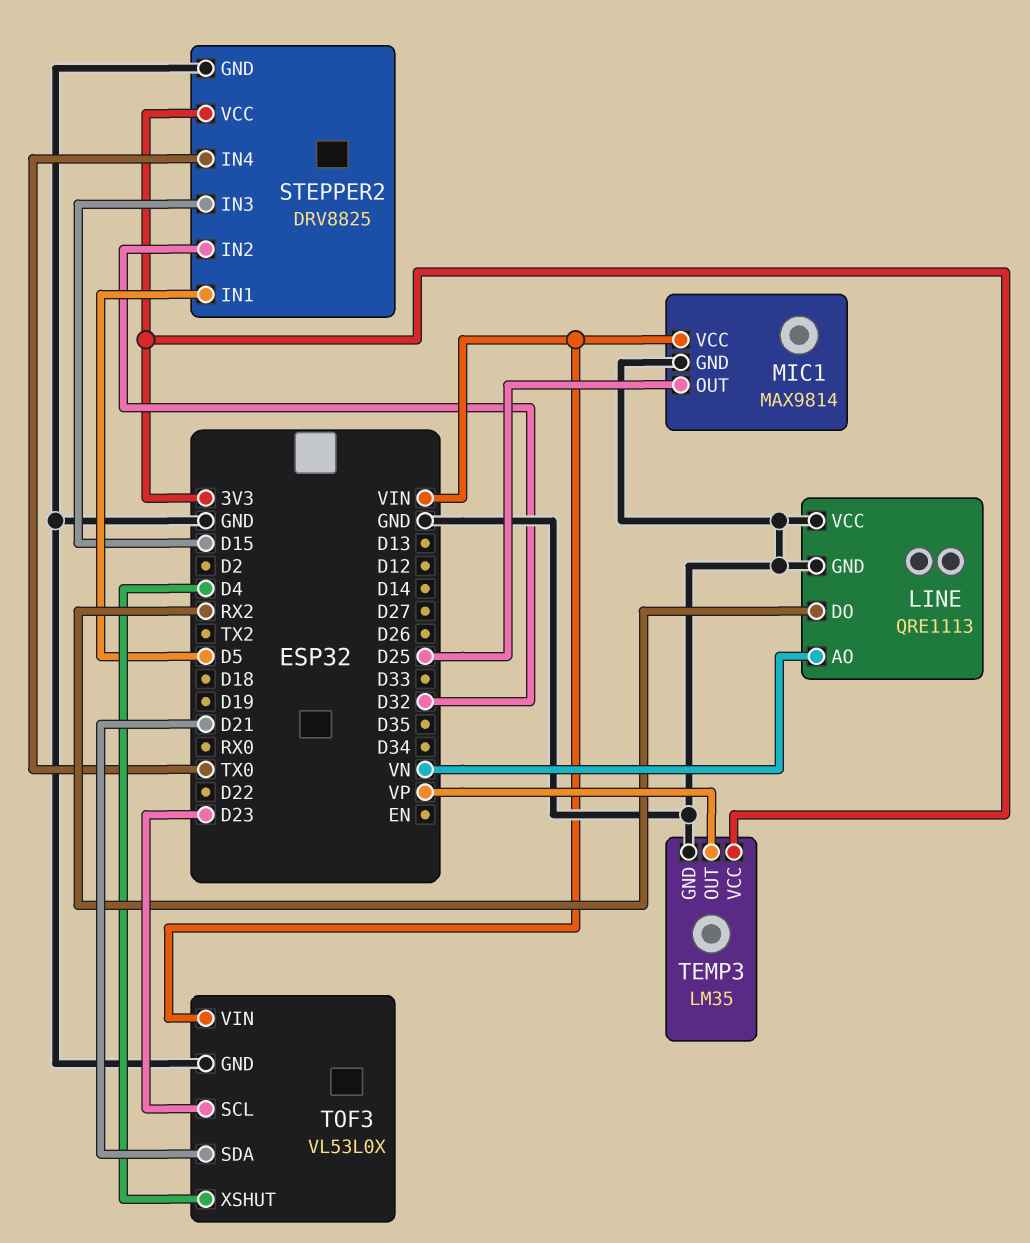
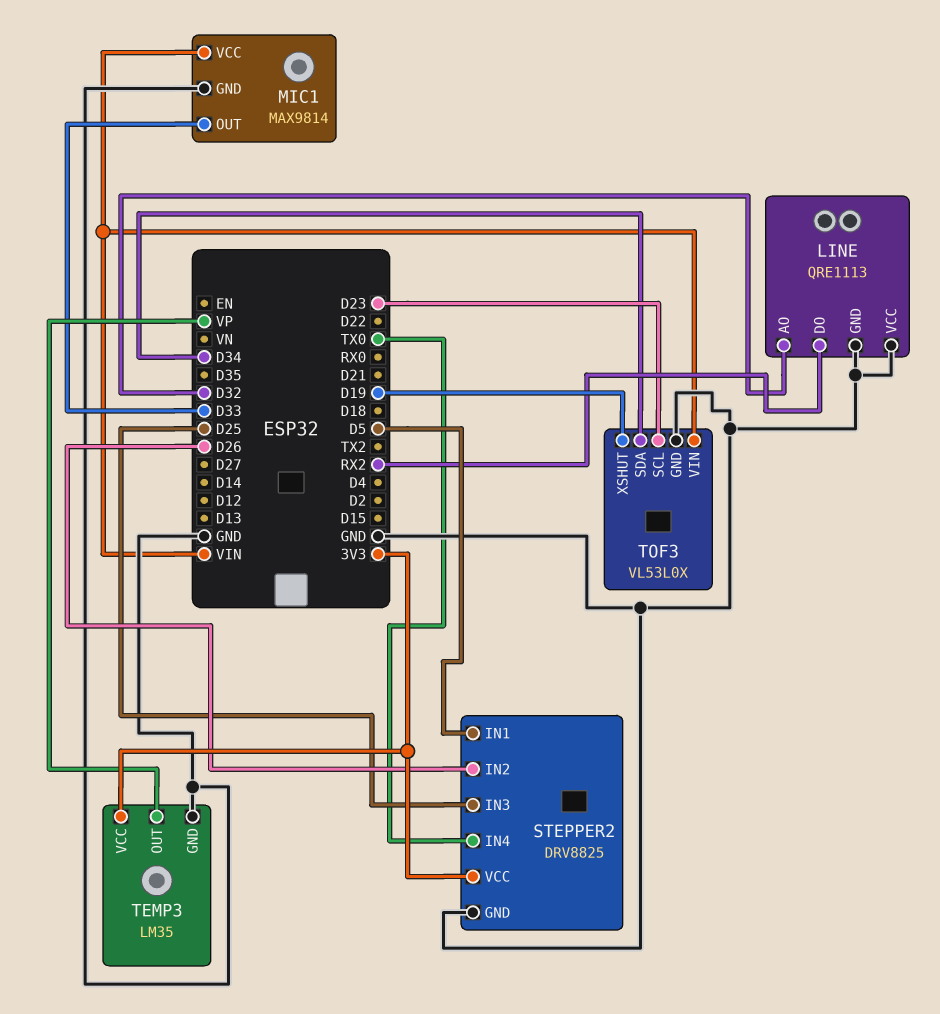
LINE pin AO: VN -> D32
MIC1 pin OUT: D25 -> D33
STEPPER2 pin IN2: D32 -> D26
STEPPER2 pin IN3: D15 -> D25
TOF3 pin SDA: D21 -> D34
TOF3 pin XSHUT: D4 -> D19

